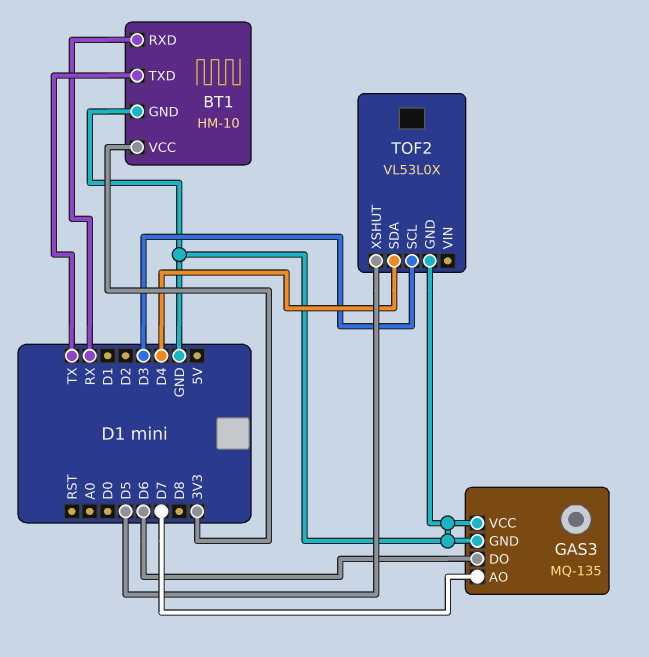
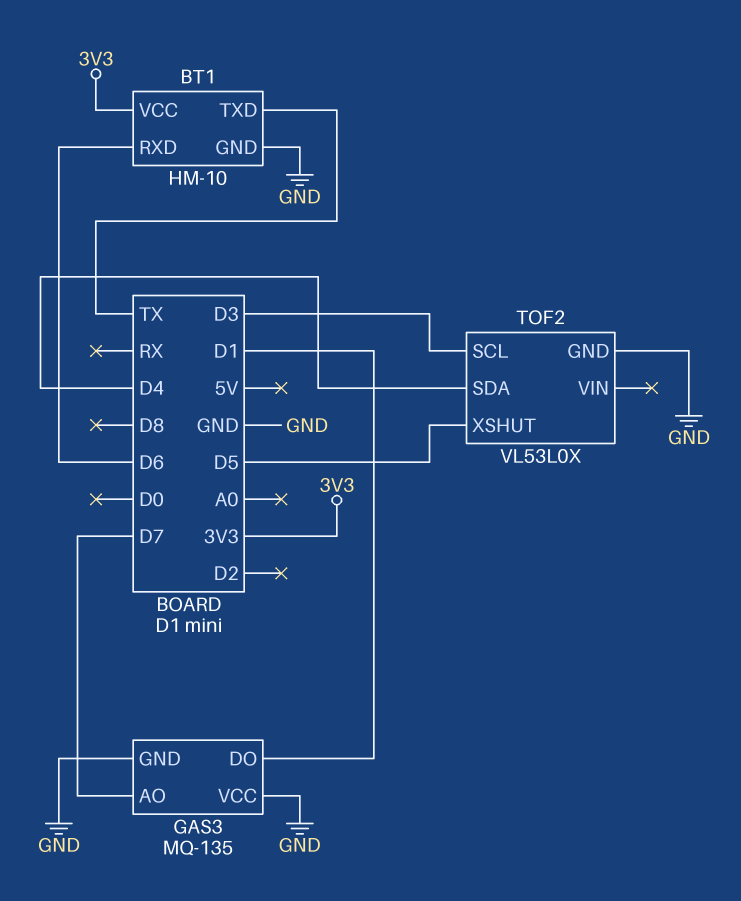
BT1 pin RXD: RX -> D6
GAS3 pin DO: D6 -> D1

